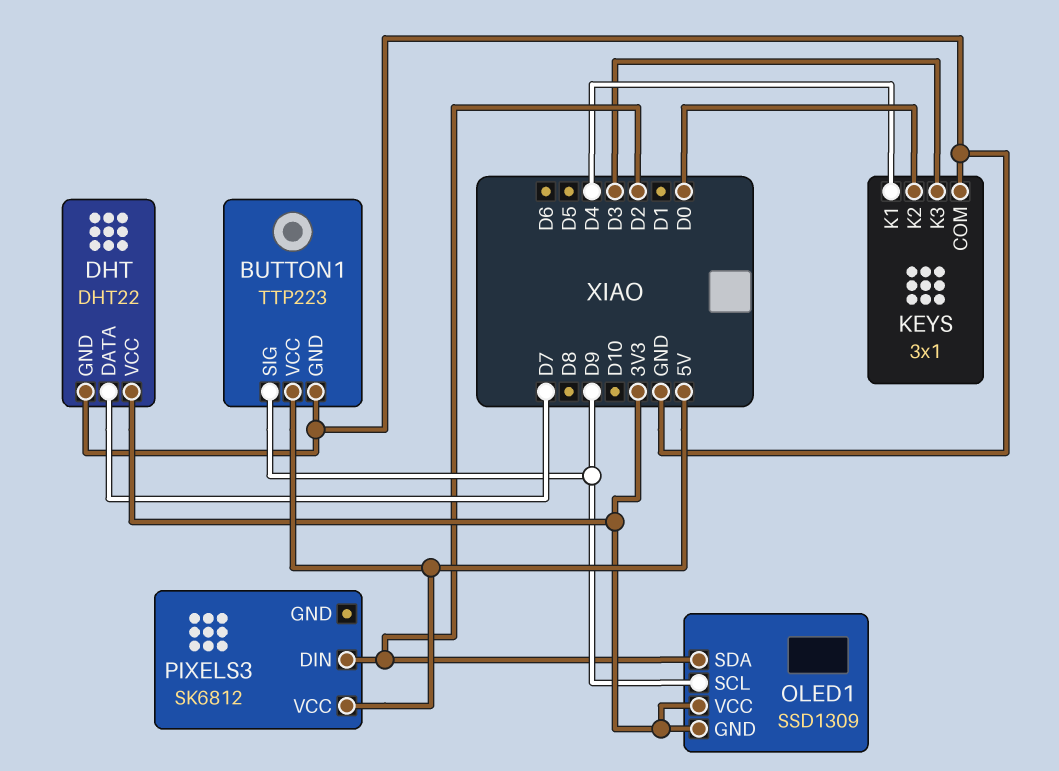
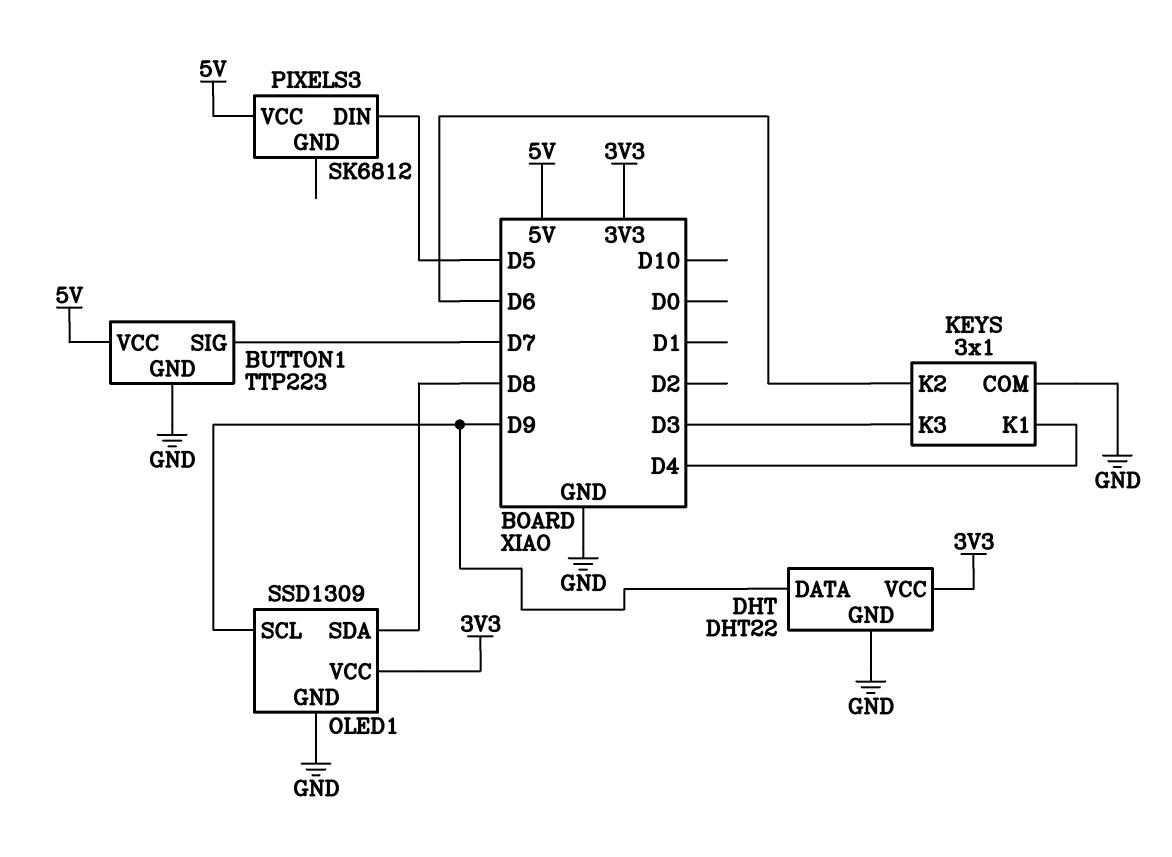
BUTTON1 pin SIG: D9 -> D7
DHT pin DATA: D7 -> D9
KEYS pin K2: D0 -> D6
OLED1 pin GND: 3V3 -> GND
OLED1 pin SDA: D2 -> D8
PIXELS3 pin DIN: D2 -> D5

